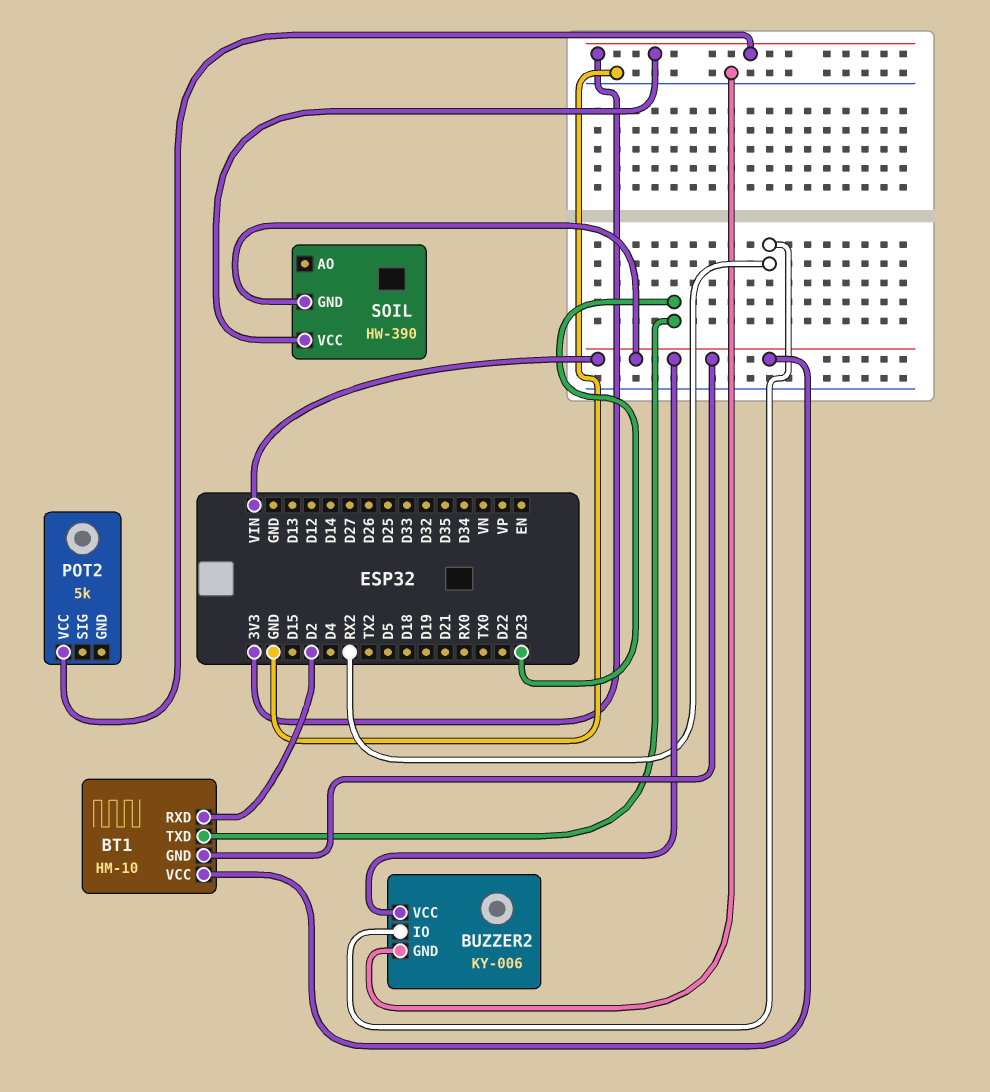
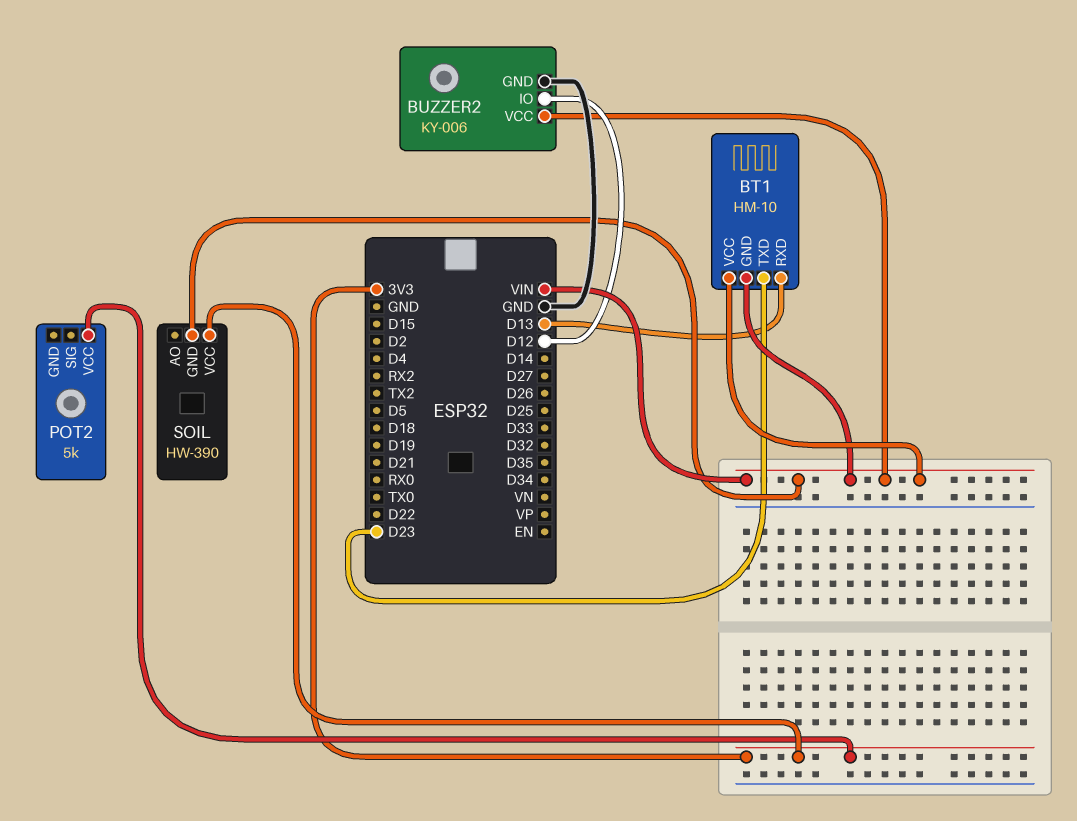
BT1 pin RXD: D2 -> D13
BUZZER2 pin IO: RX2 -> D12

